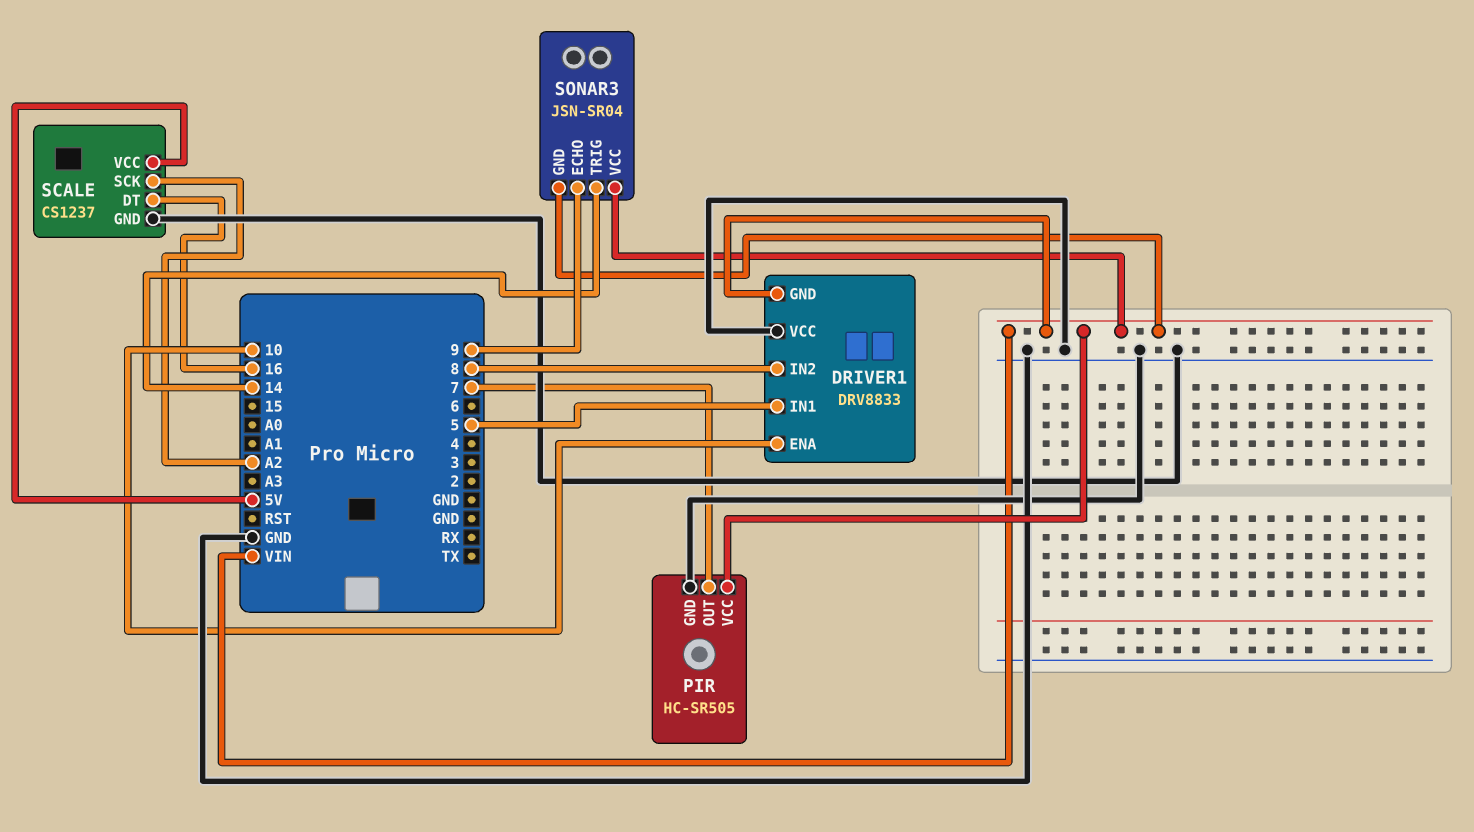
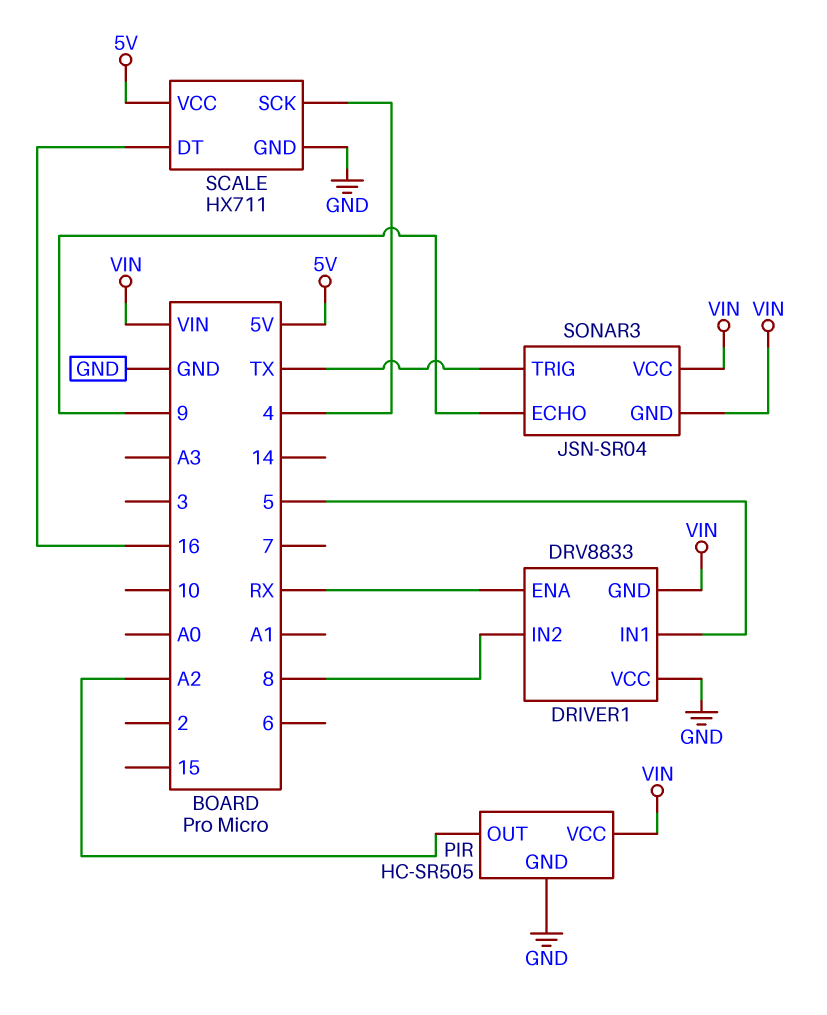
DRIVER1 pin ENA: 10 -> RX
PIR pin OUT: 7 -> A2
SCALE: CS1237 -> HX711
SCALE pin SCK: A2 -> 4
SONAR3 pin TRIG: 14 -> TX

